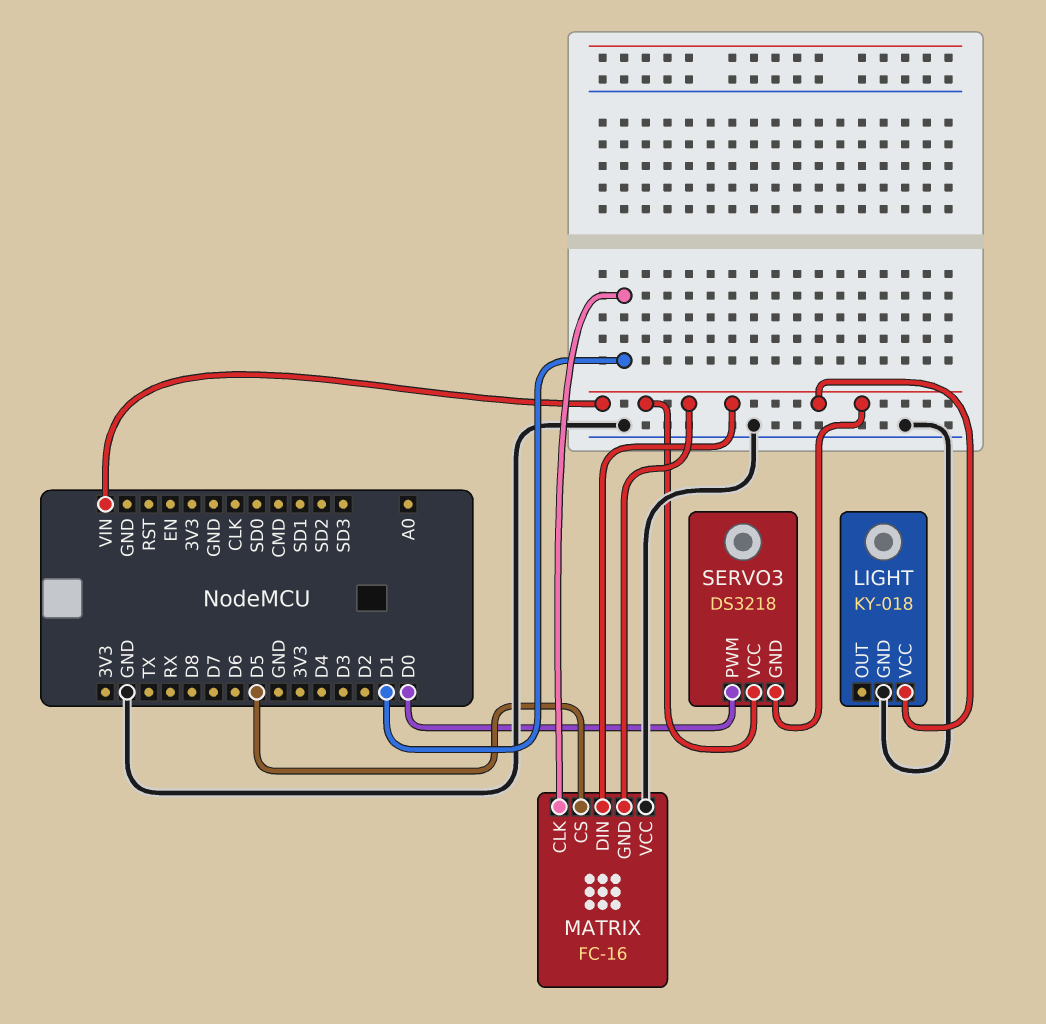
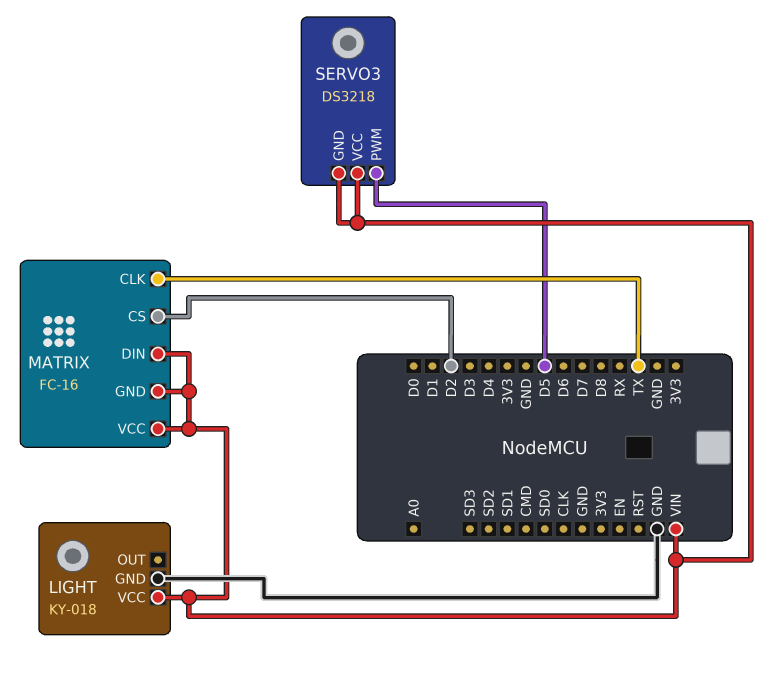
MATRIX pin CLK: D1 -> TX
MATRIX pin CS: D5 -> D2
MATRIX pin VCC: GND -> VIN
SERVO3 pin PWM: D0 -> D5

